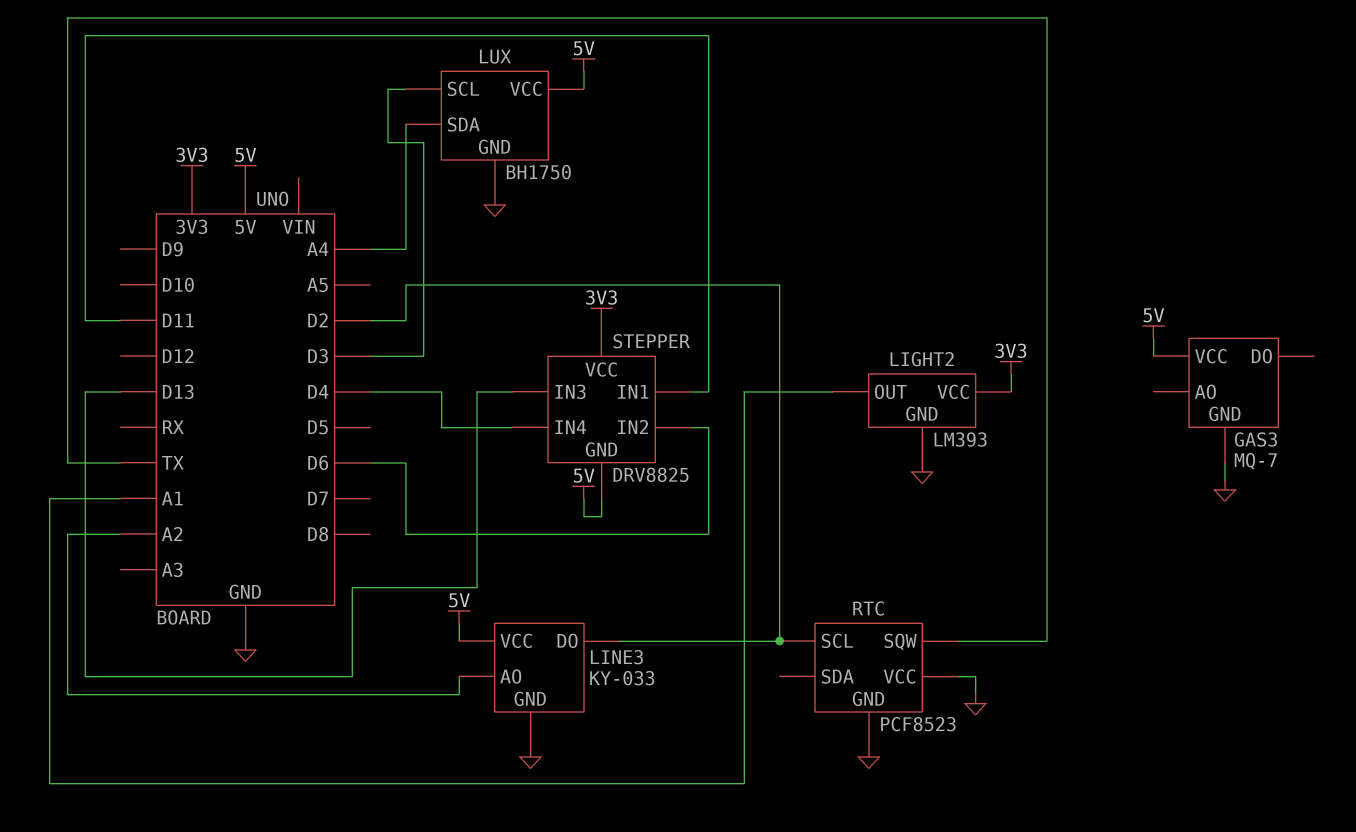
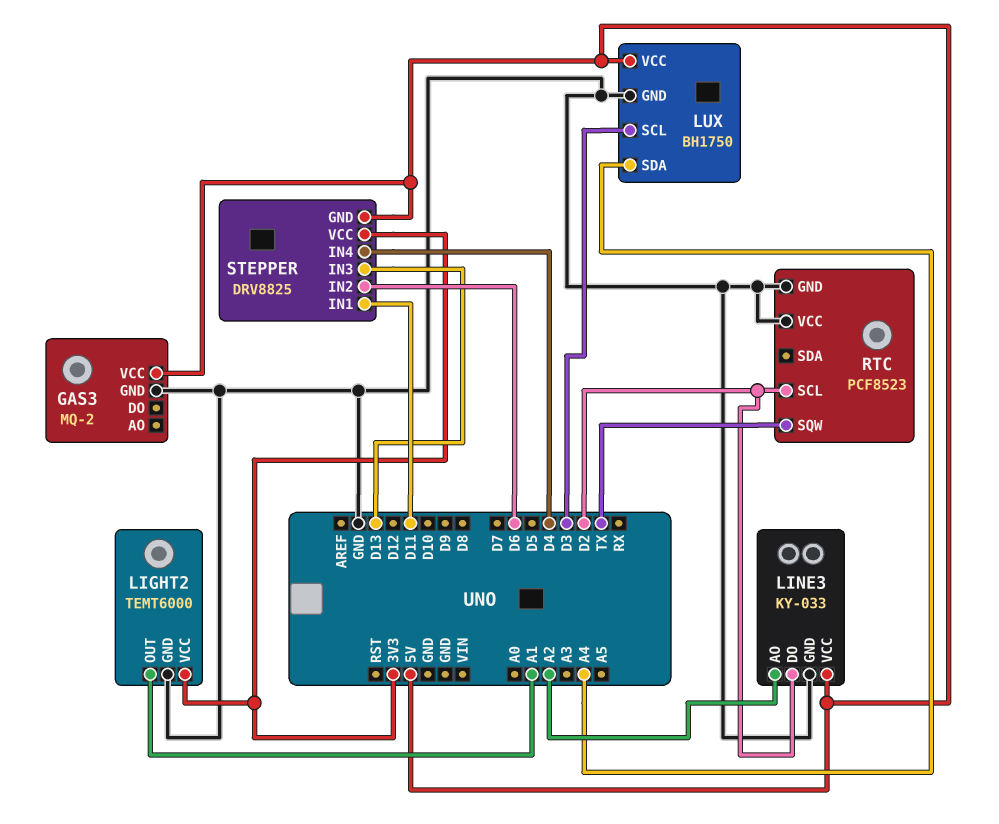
GAS3: MQ-7 -> MQ-2
LIGHT2: LM393 -> TEMT6000

